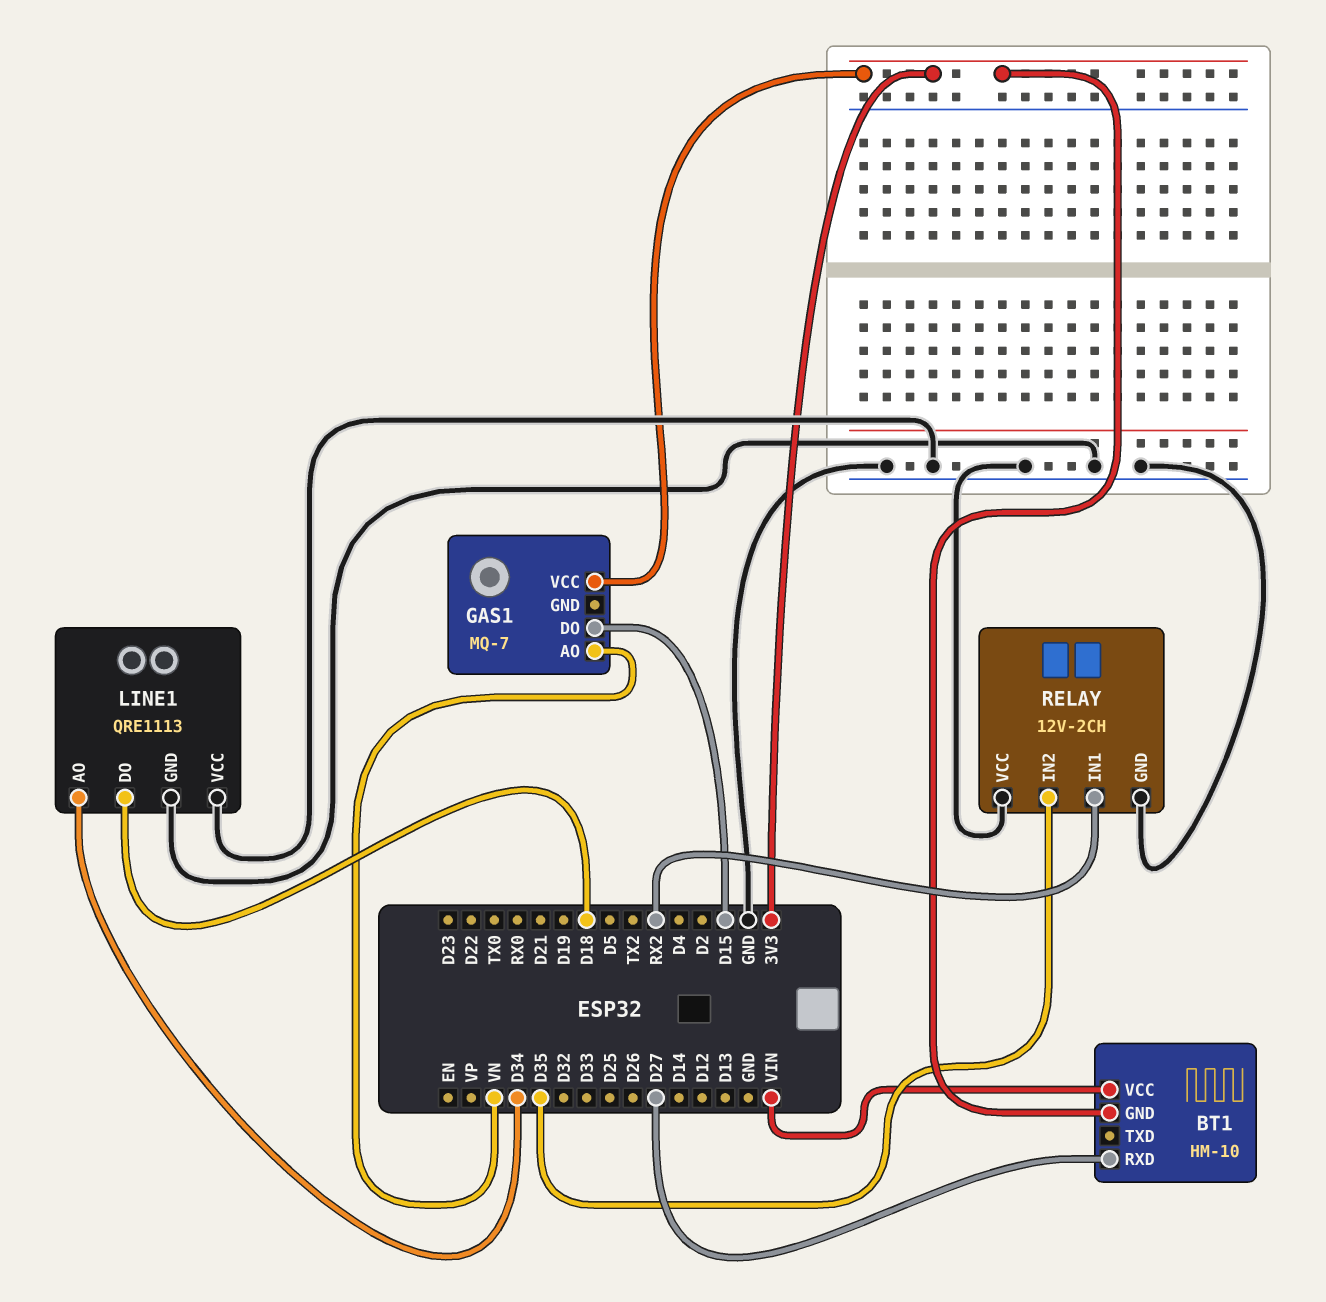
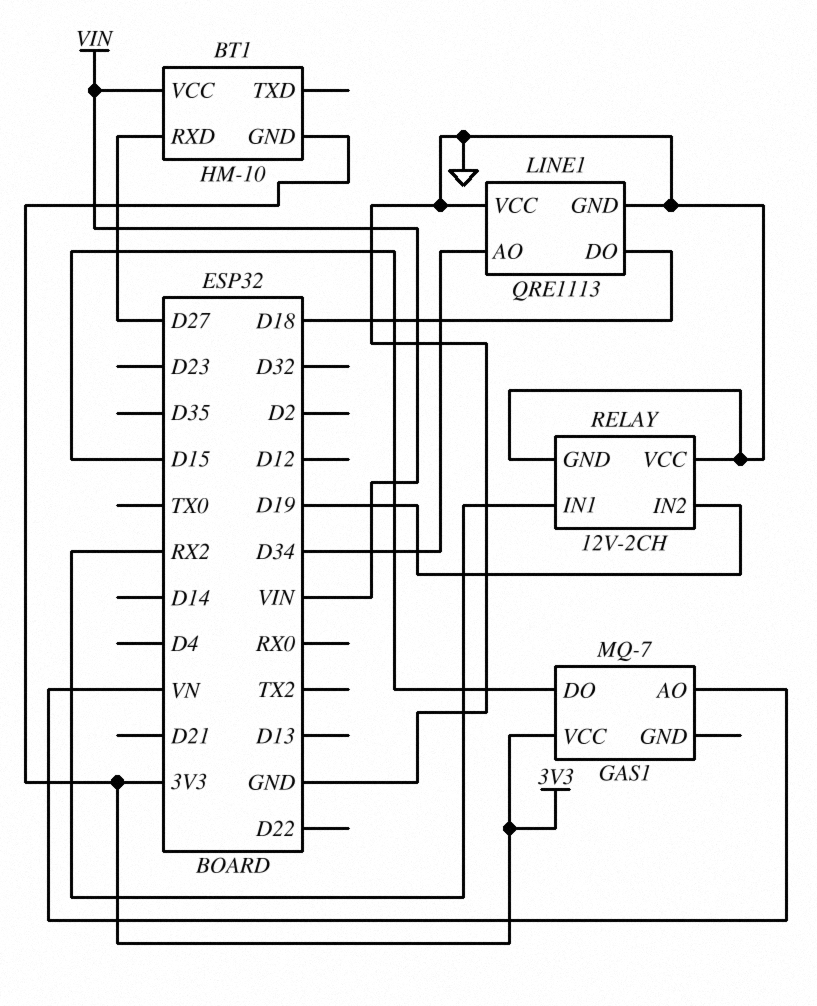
RELAY pin IN2: D35 -> D19

